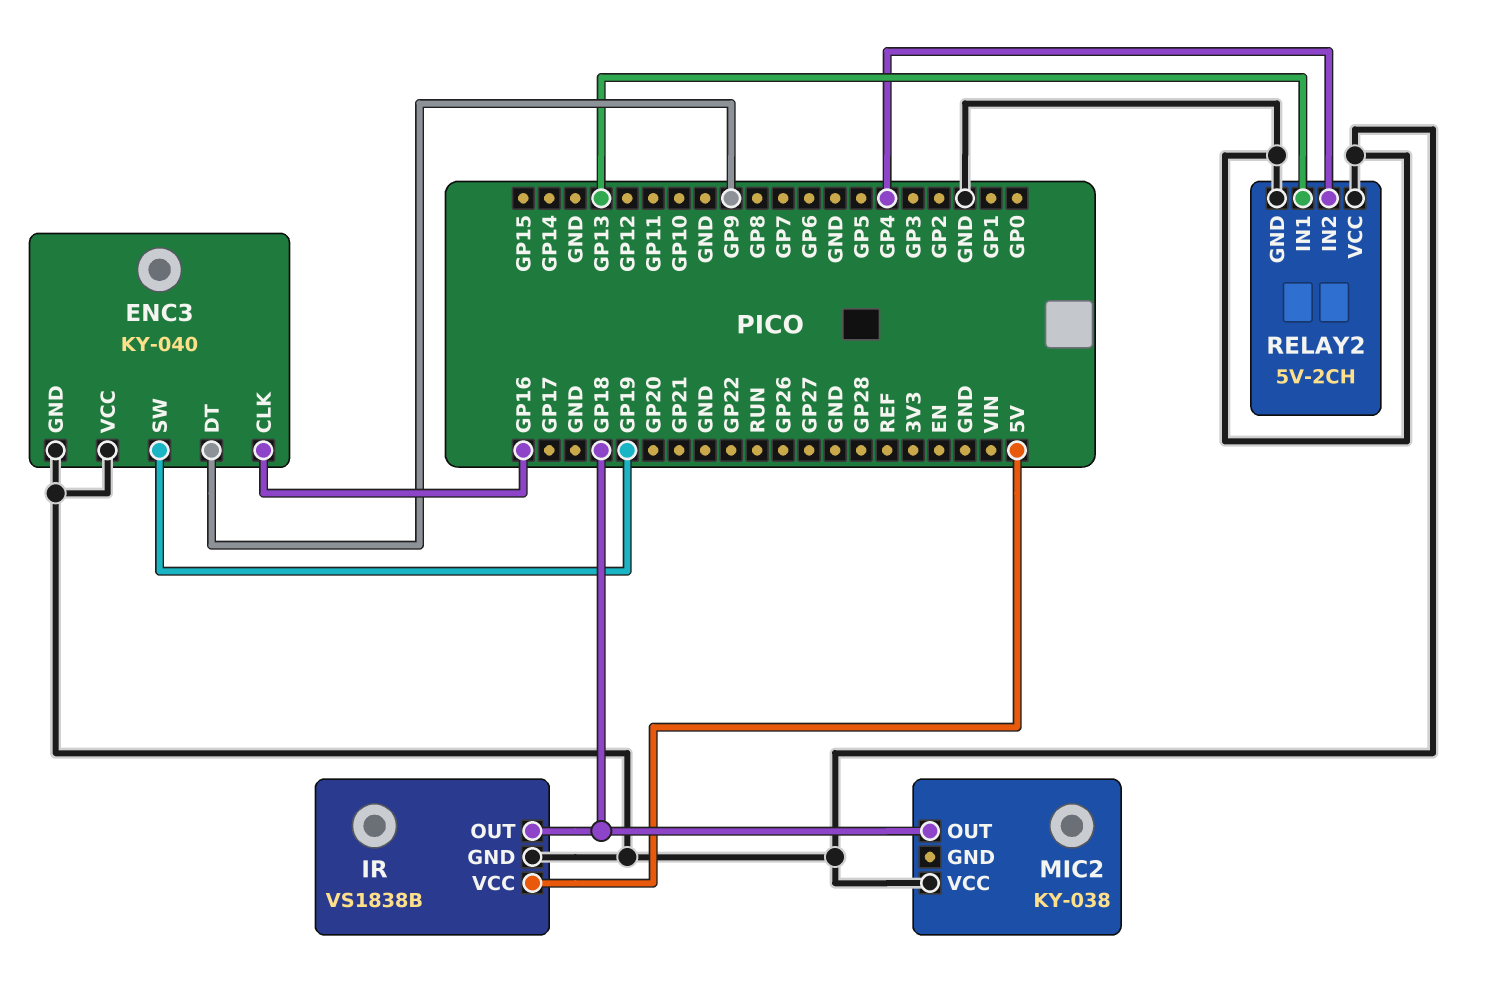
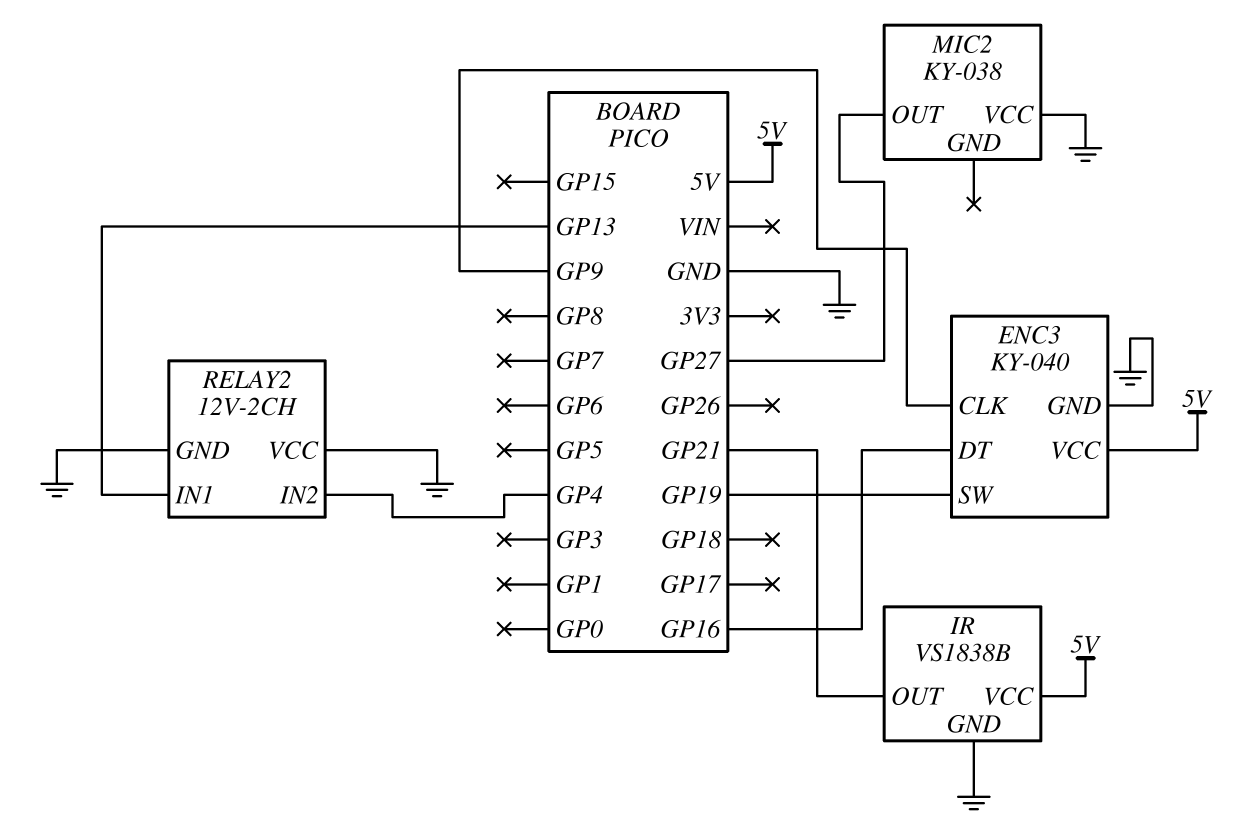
ENC3 pin CLK: GP16 -> GP9
ENC3 pin DT: GP9 -> GP16
ENC3 pin VCC: GND -> 5V
IR pin OUT: GP18 -> GP21
MIC2 pin OUT: GP18 -> GP27
RELAY2: 5V-2CH -> 12V-2CH

